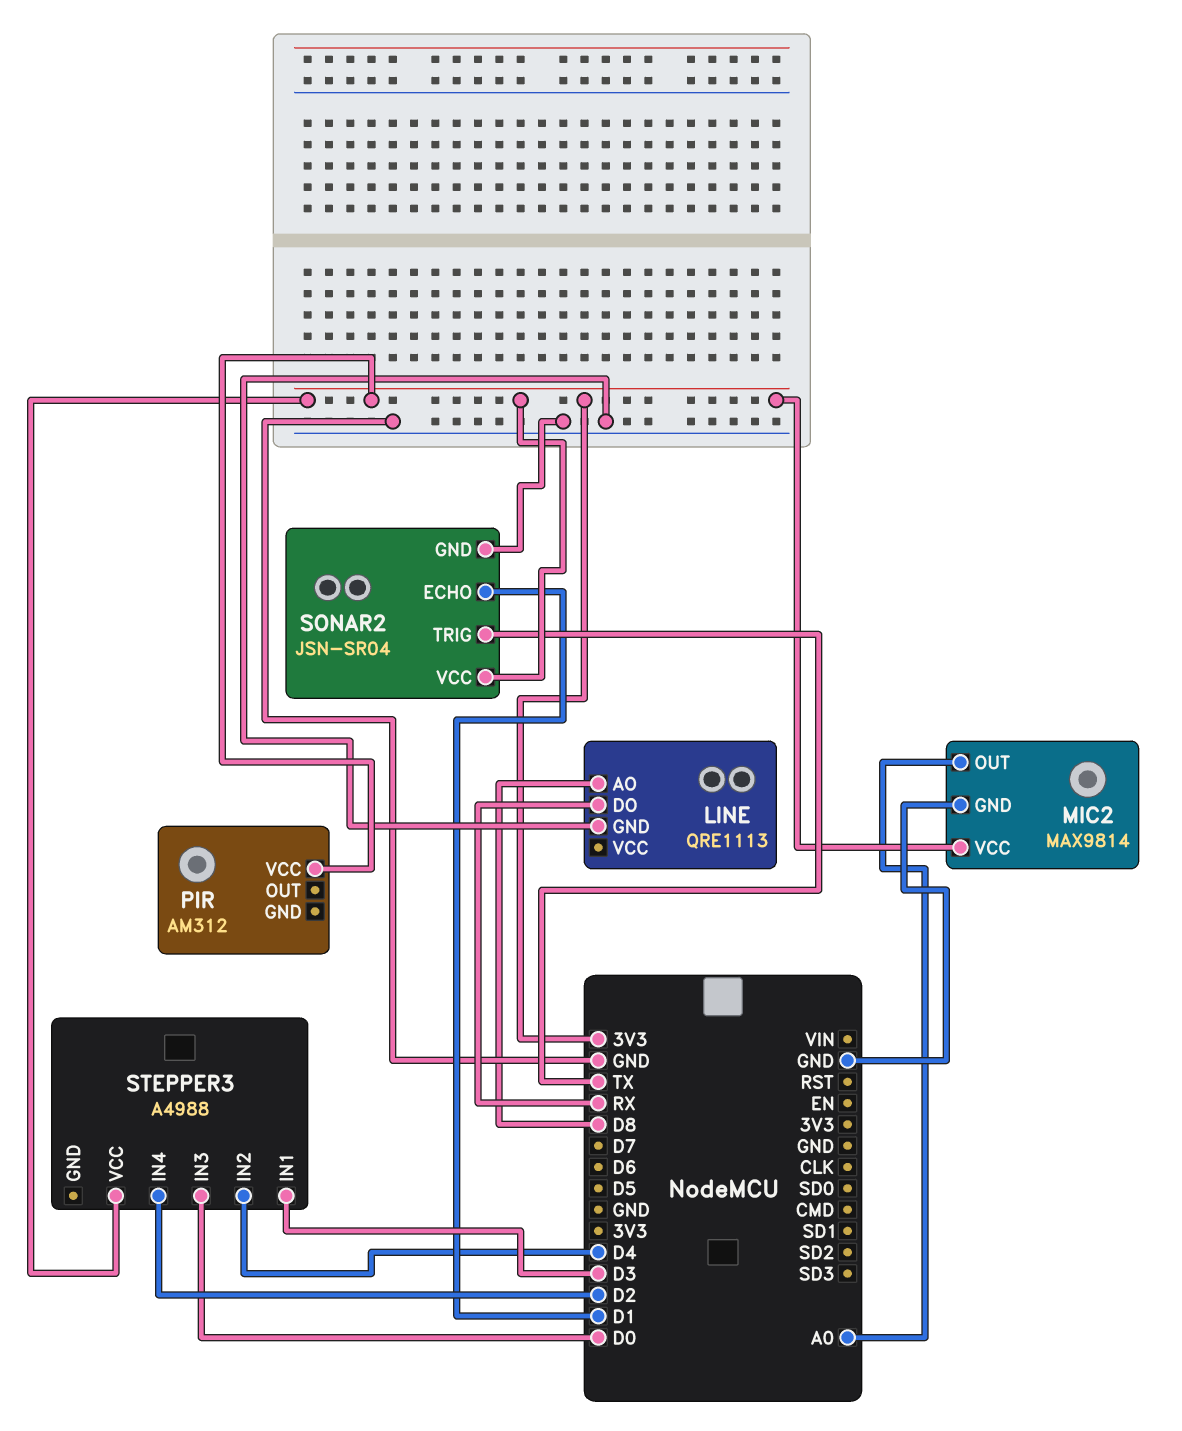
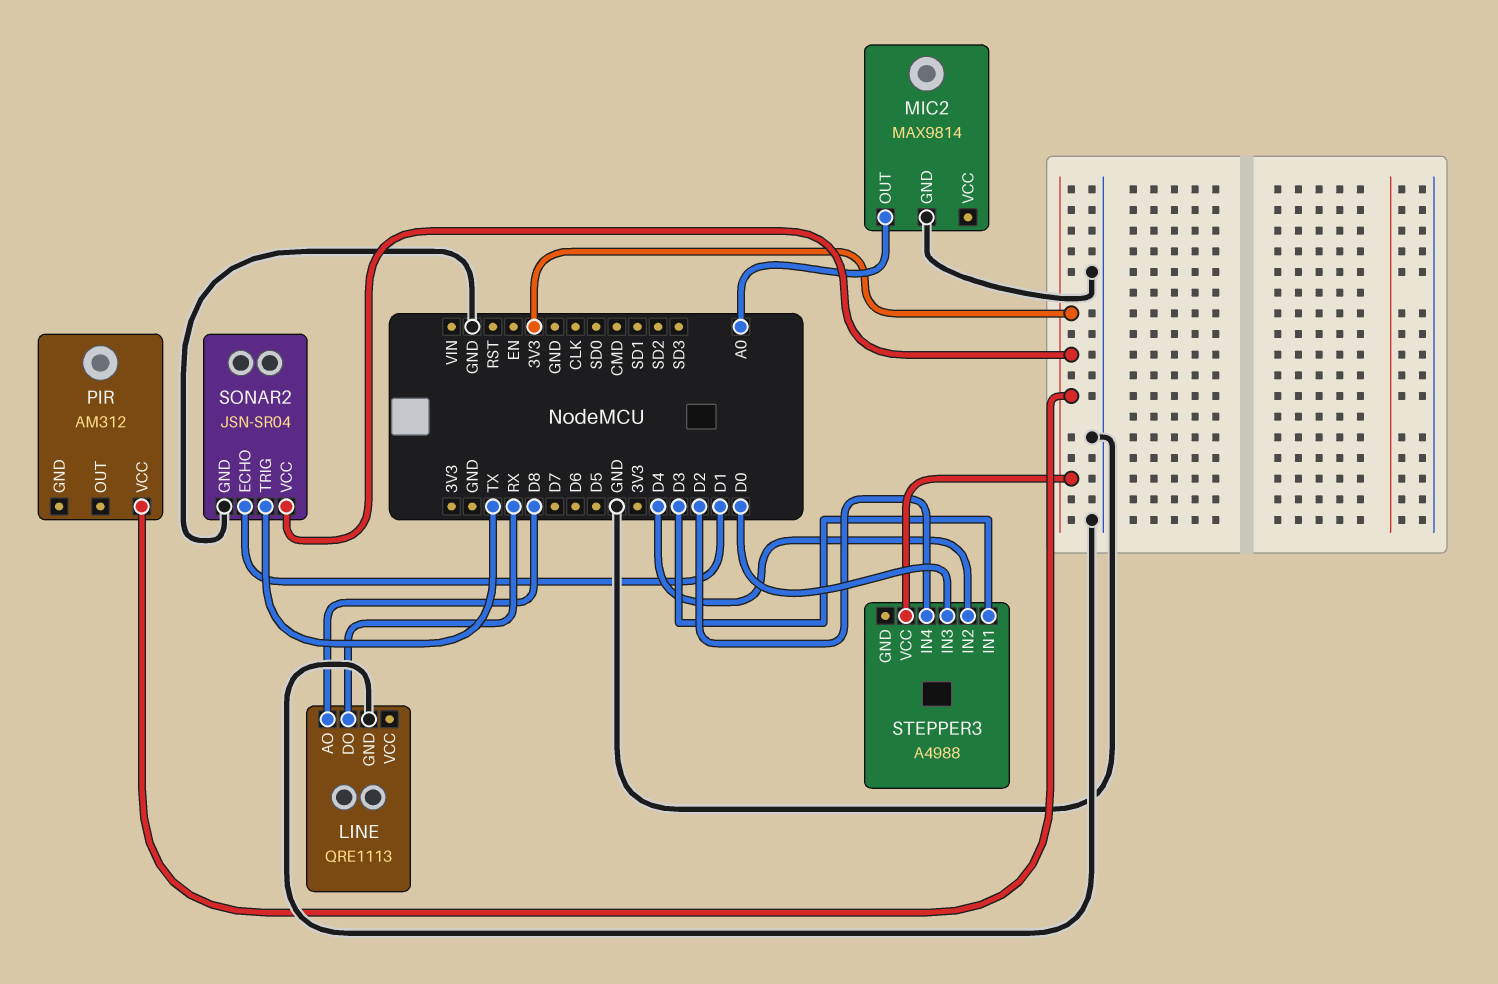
MIC2 pin VCC: 3V3 -> none

